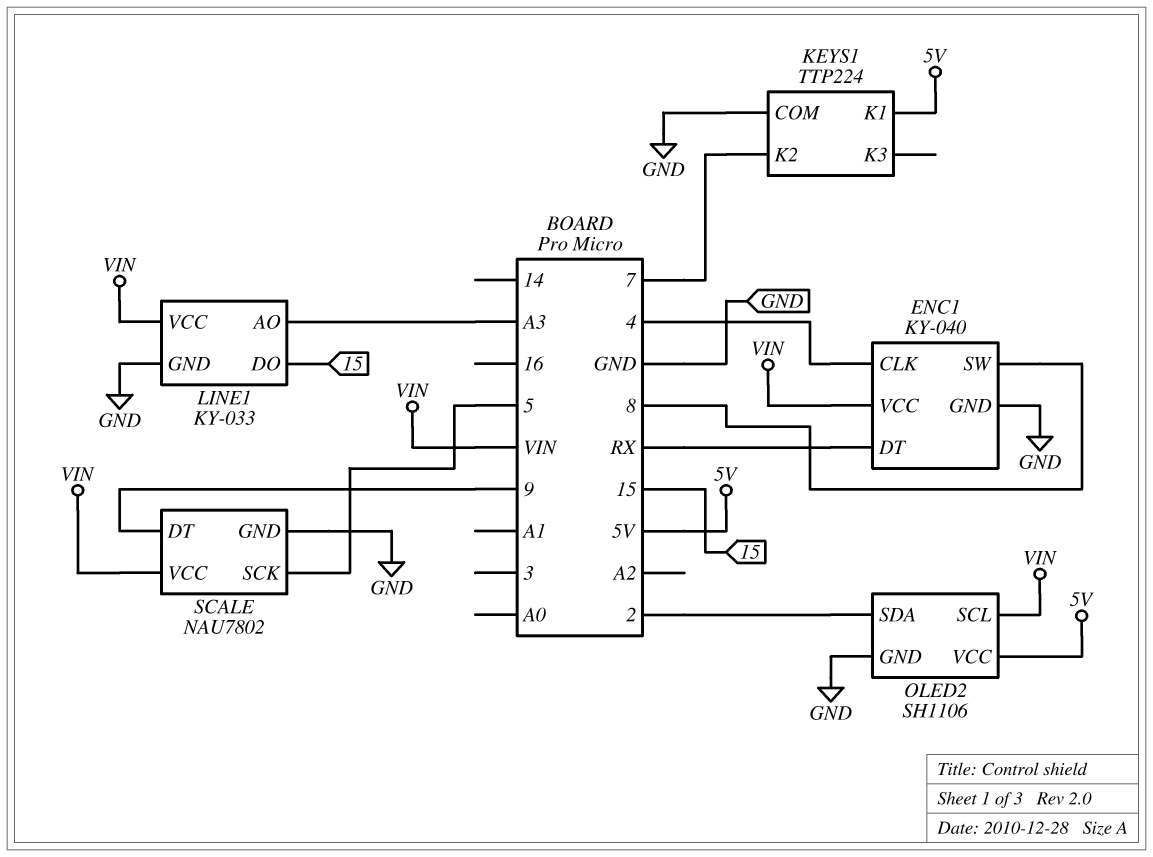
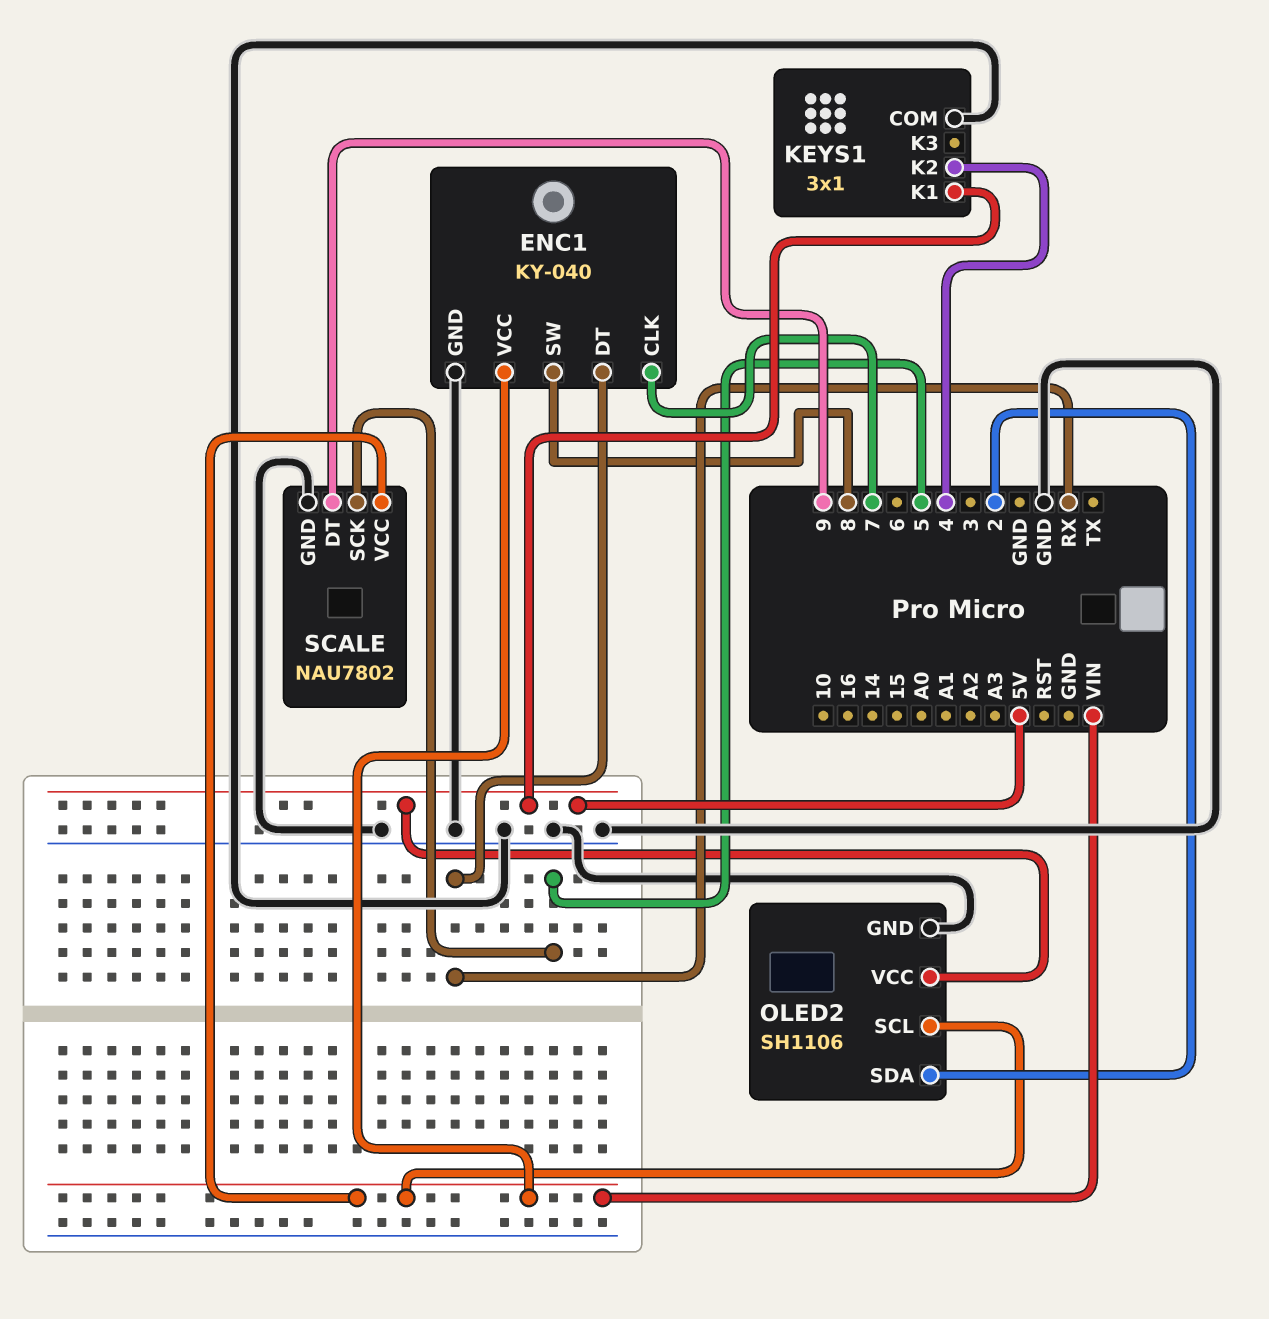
ENC1 pin CLK: 4 -> 7
KEYS1: TTP224 -> 3x1
KEYS1 pin K2: 7 -> 4
LINE1: KY-033 -> none
LINE1 pin AO: A3 -> none
LINE1 pin DO: 15 -> none
LINE1 pin GND: GND -> none
LINE1 pin VCC: VIN -> none

